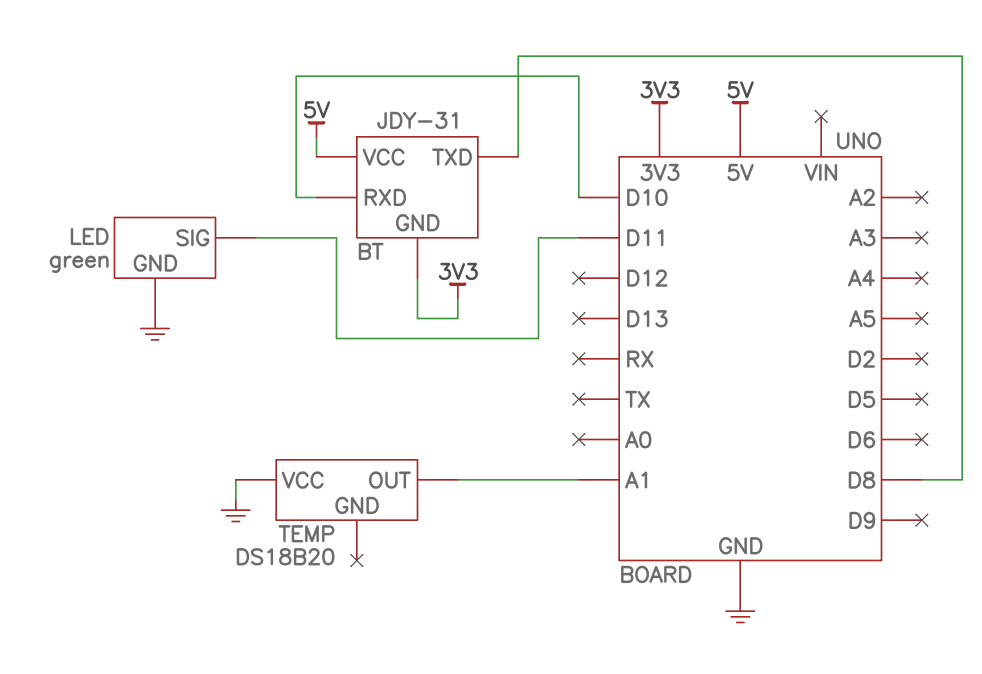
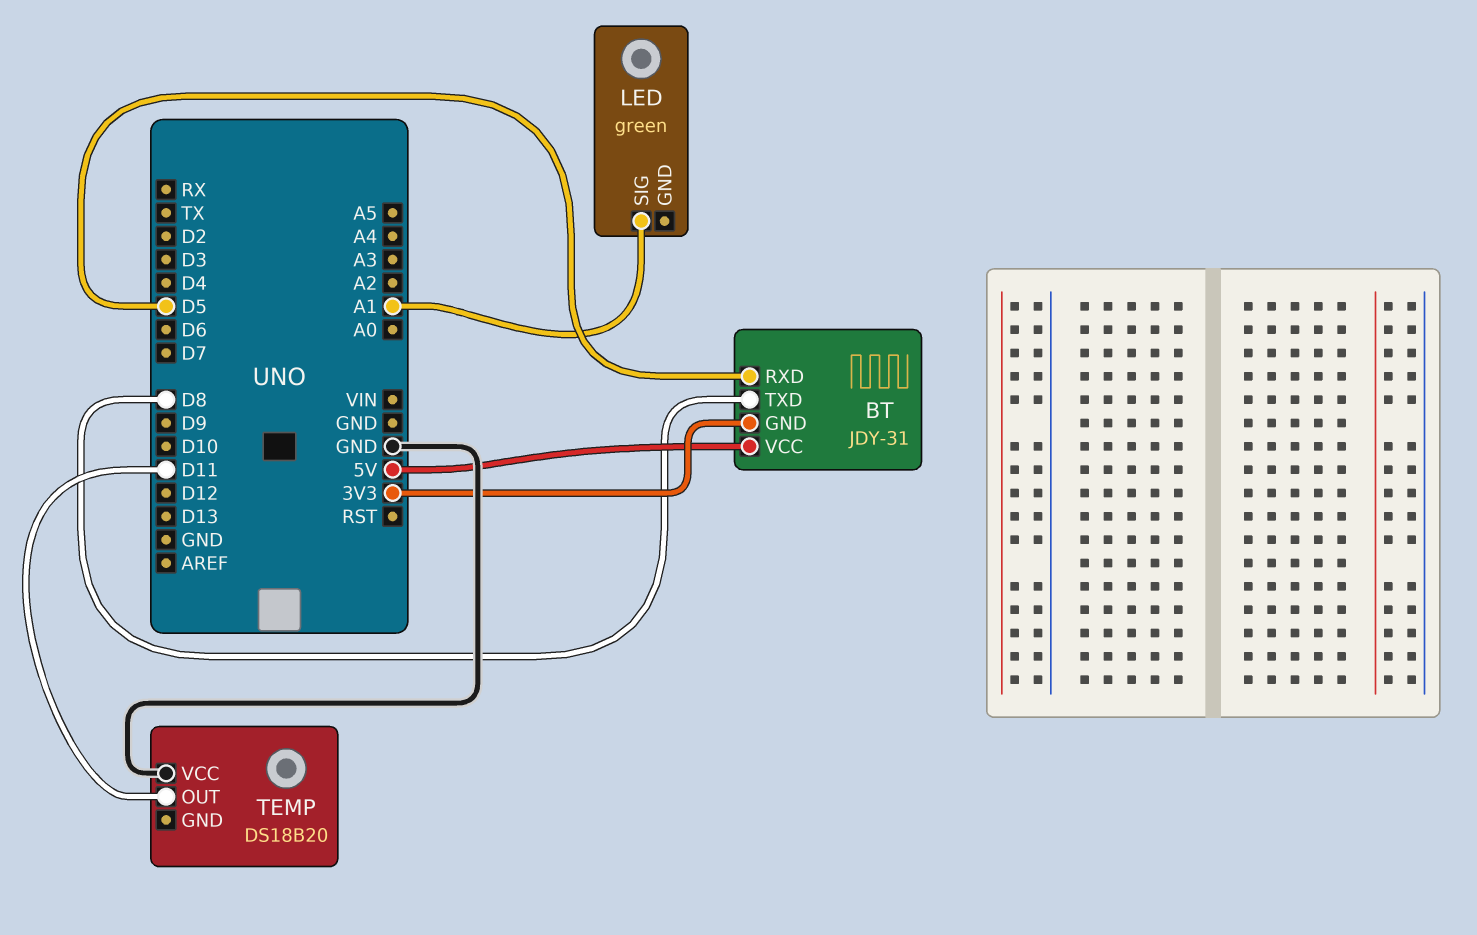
BT pin RXD: D10 -> D5
LED pin GND: GND -> none
LED pin SIG: D11 -> A1
TEMP pin OUT: A1 -> D11

